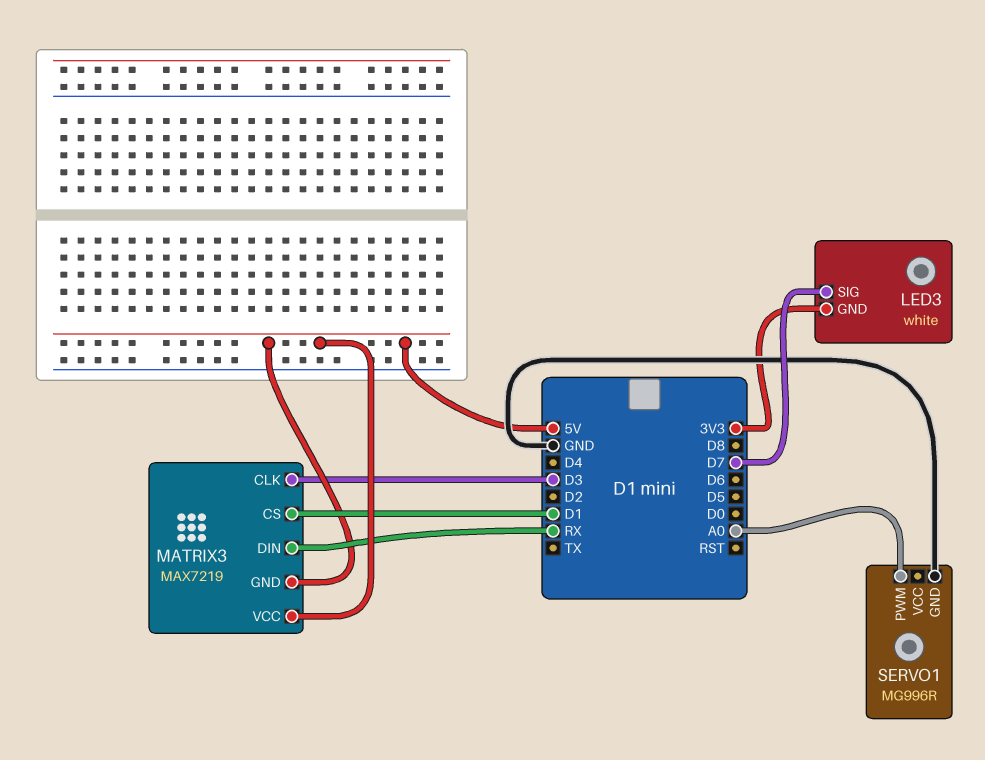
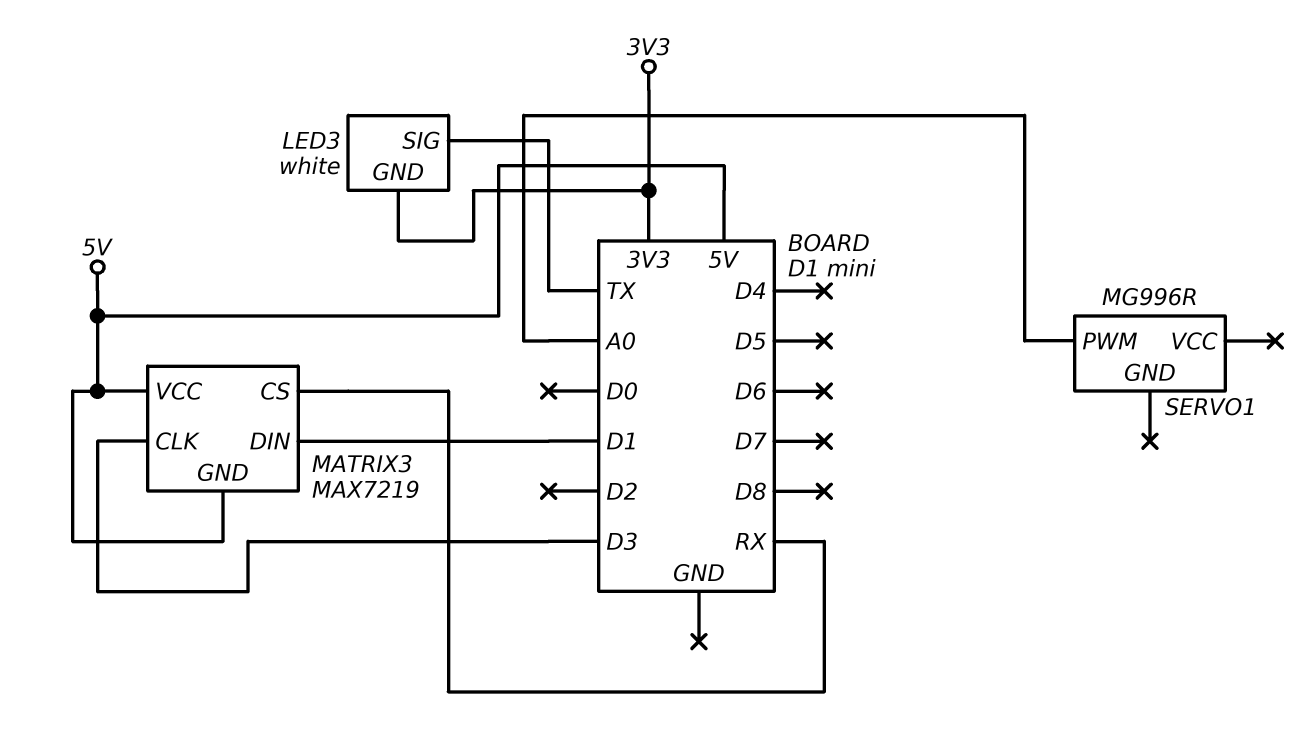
LED3 pin SIG: D7 -> TX
MATRIX3 pin CS: D1 -> RX
MATRIX3 pin DIN: RX -> D1
SERVO1 pin GND: GND -> none

